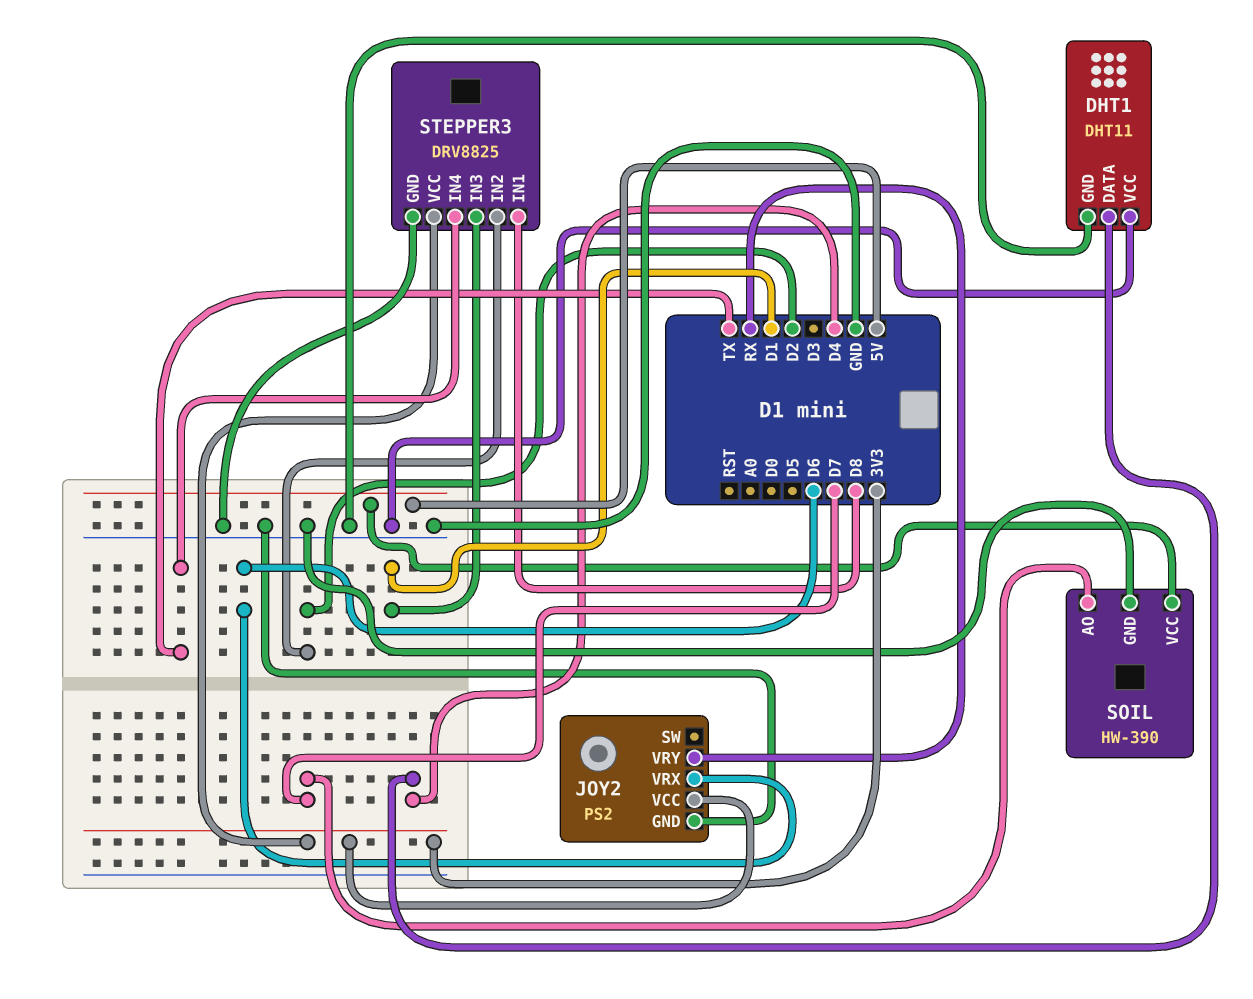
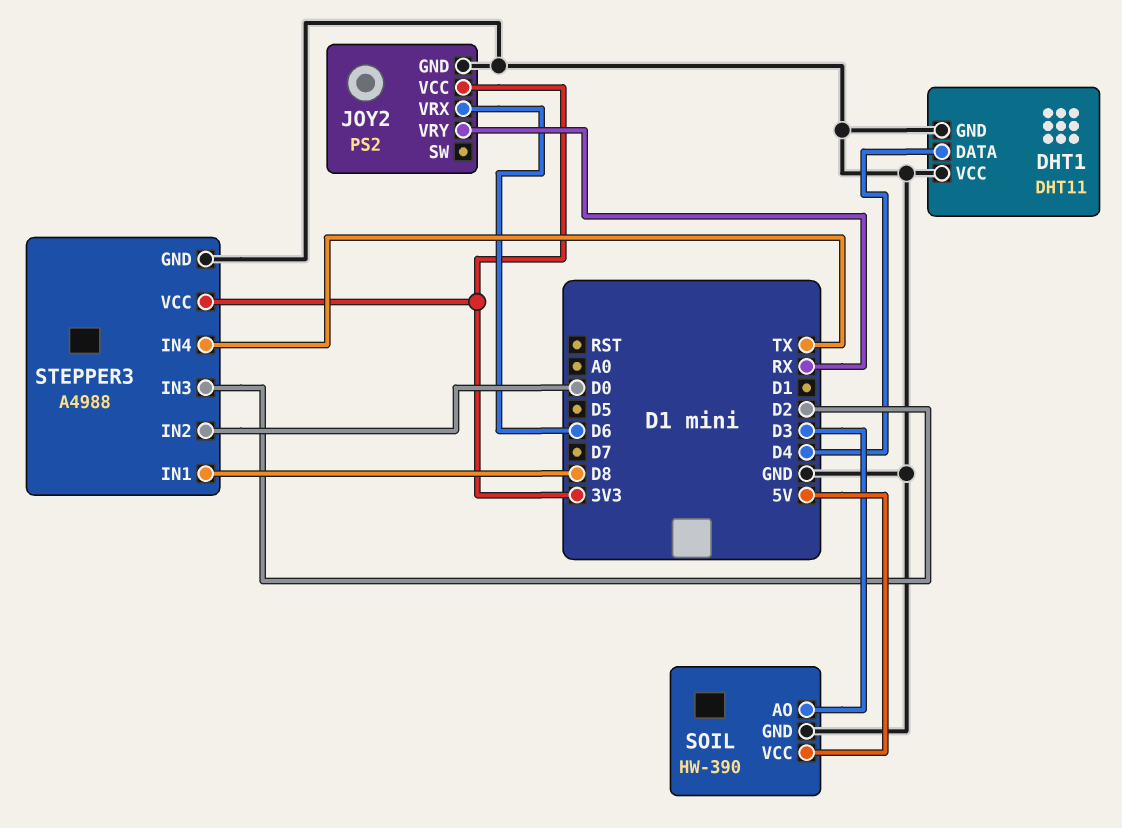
SOIL pin AO: D7 -> D3
STEPPER3: DRV8825 -> A4988
STEPPER3 pin IN2: D2 -> D0
STEPPER3 pin IN3: D1 -> D2

